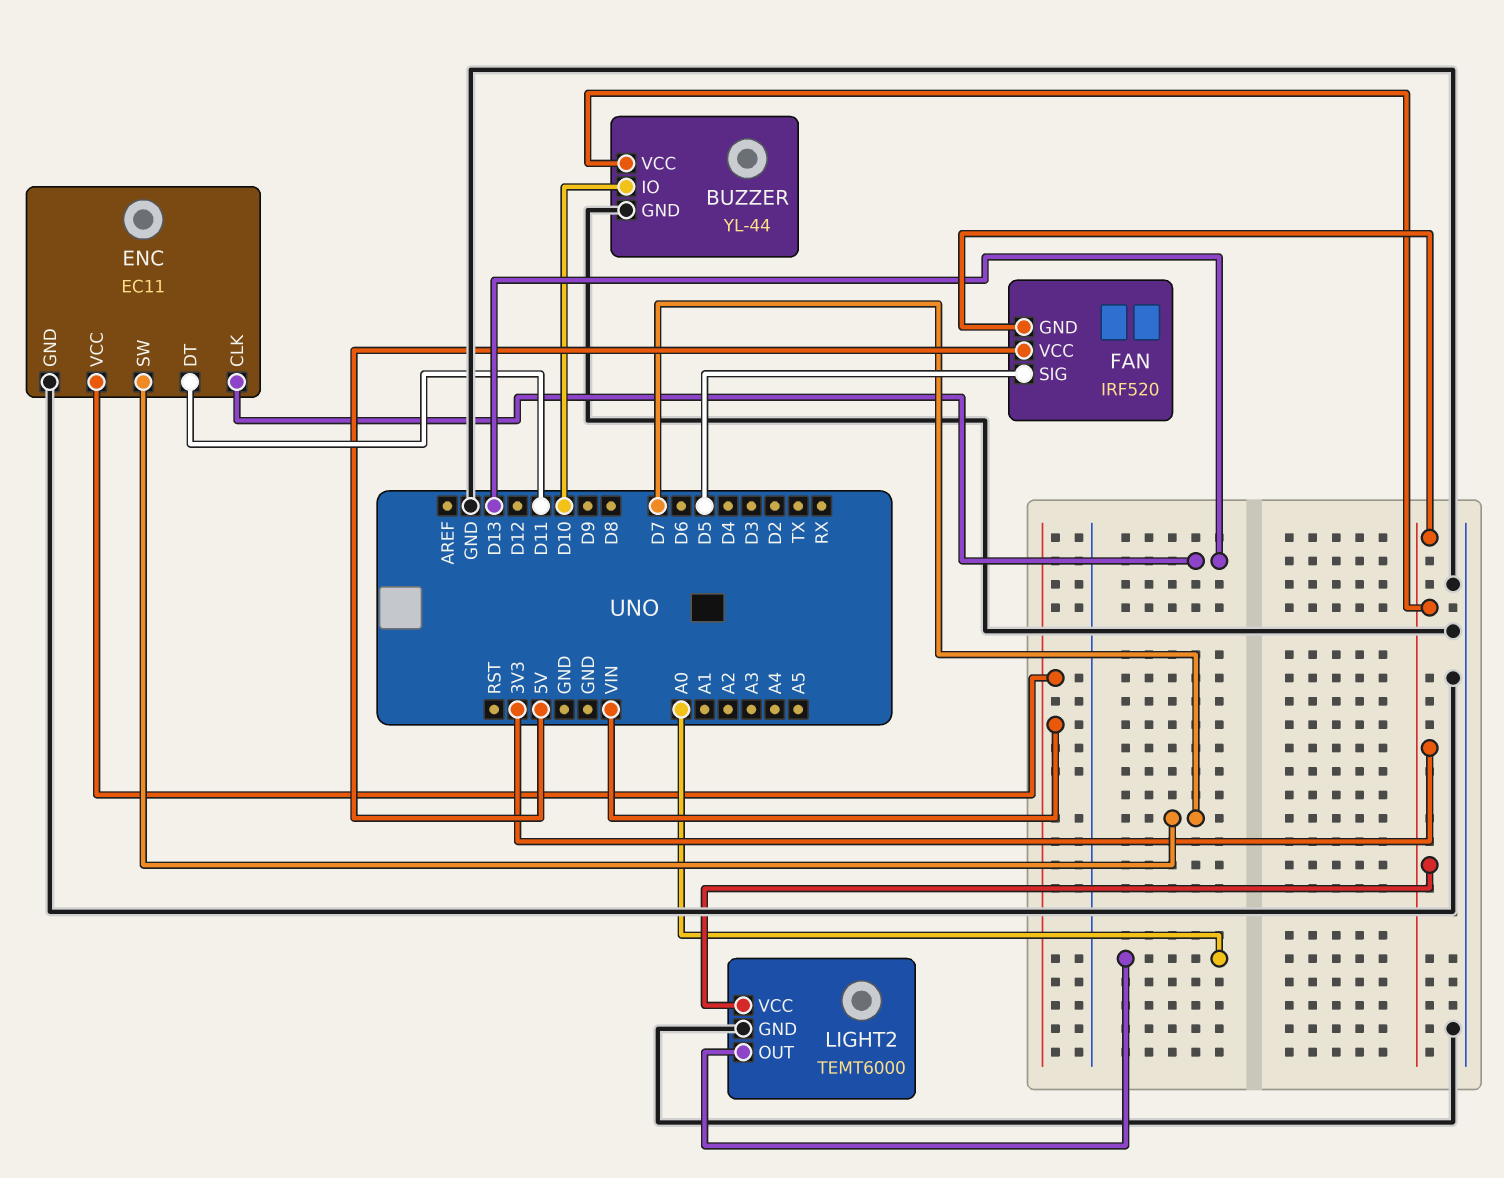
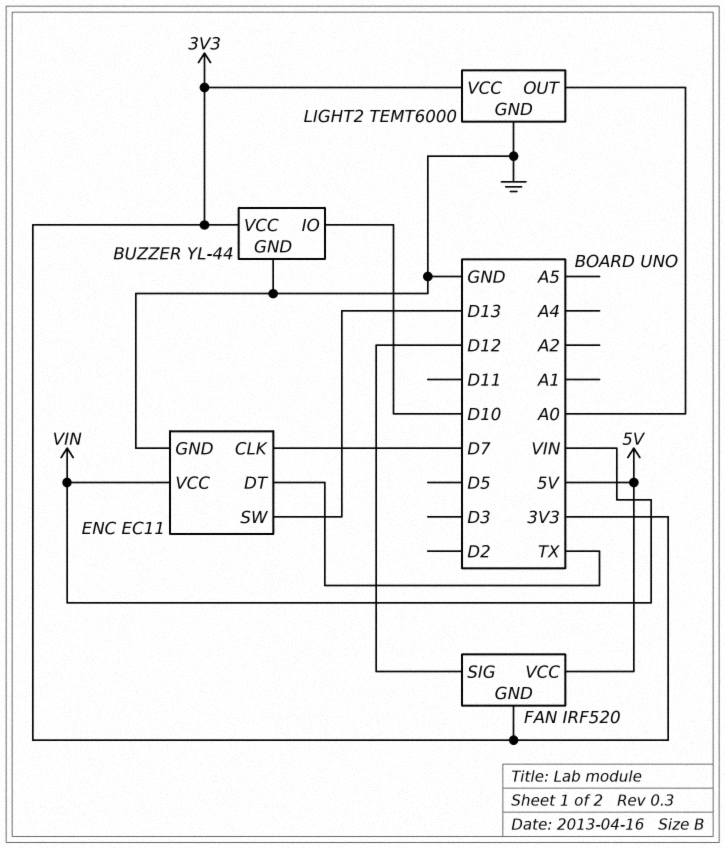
ENC pin CLK: D13 -> D7
ENC pin DT: D11 -> TX
ENC pin SW: D7 -> D13
FAN pin SIG: D5 -> D12

